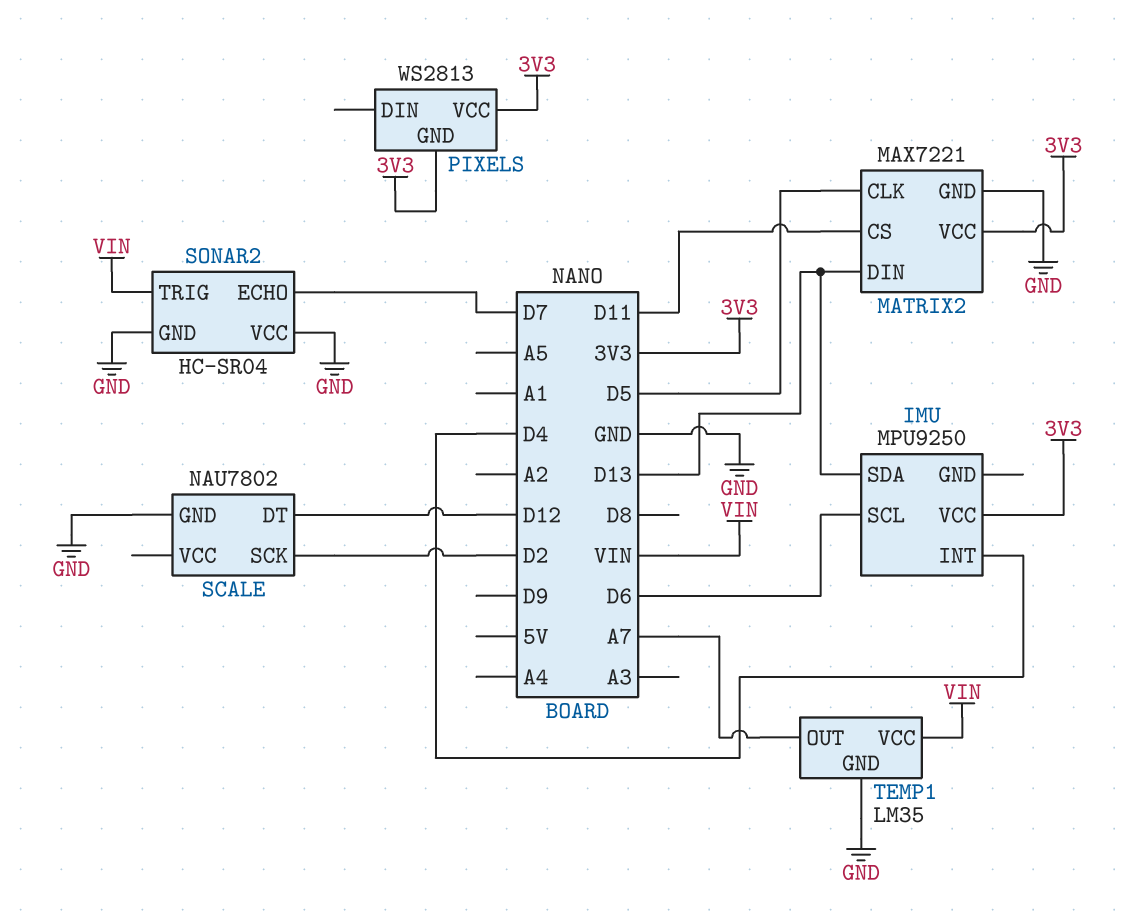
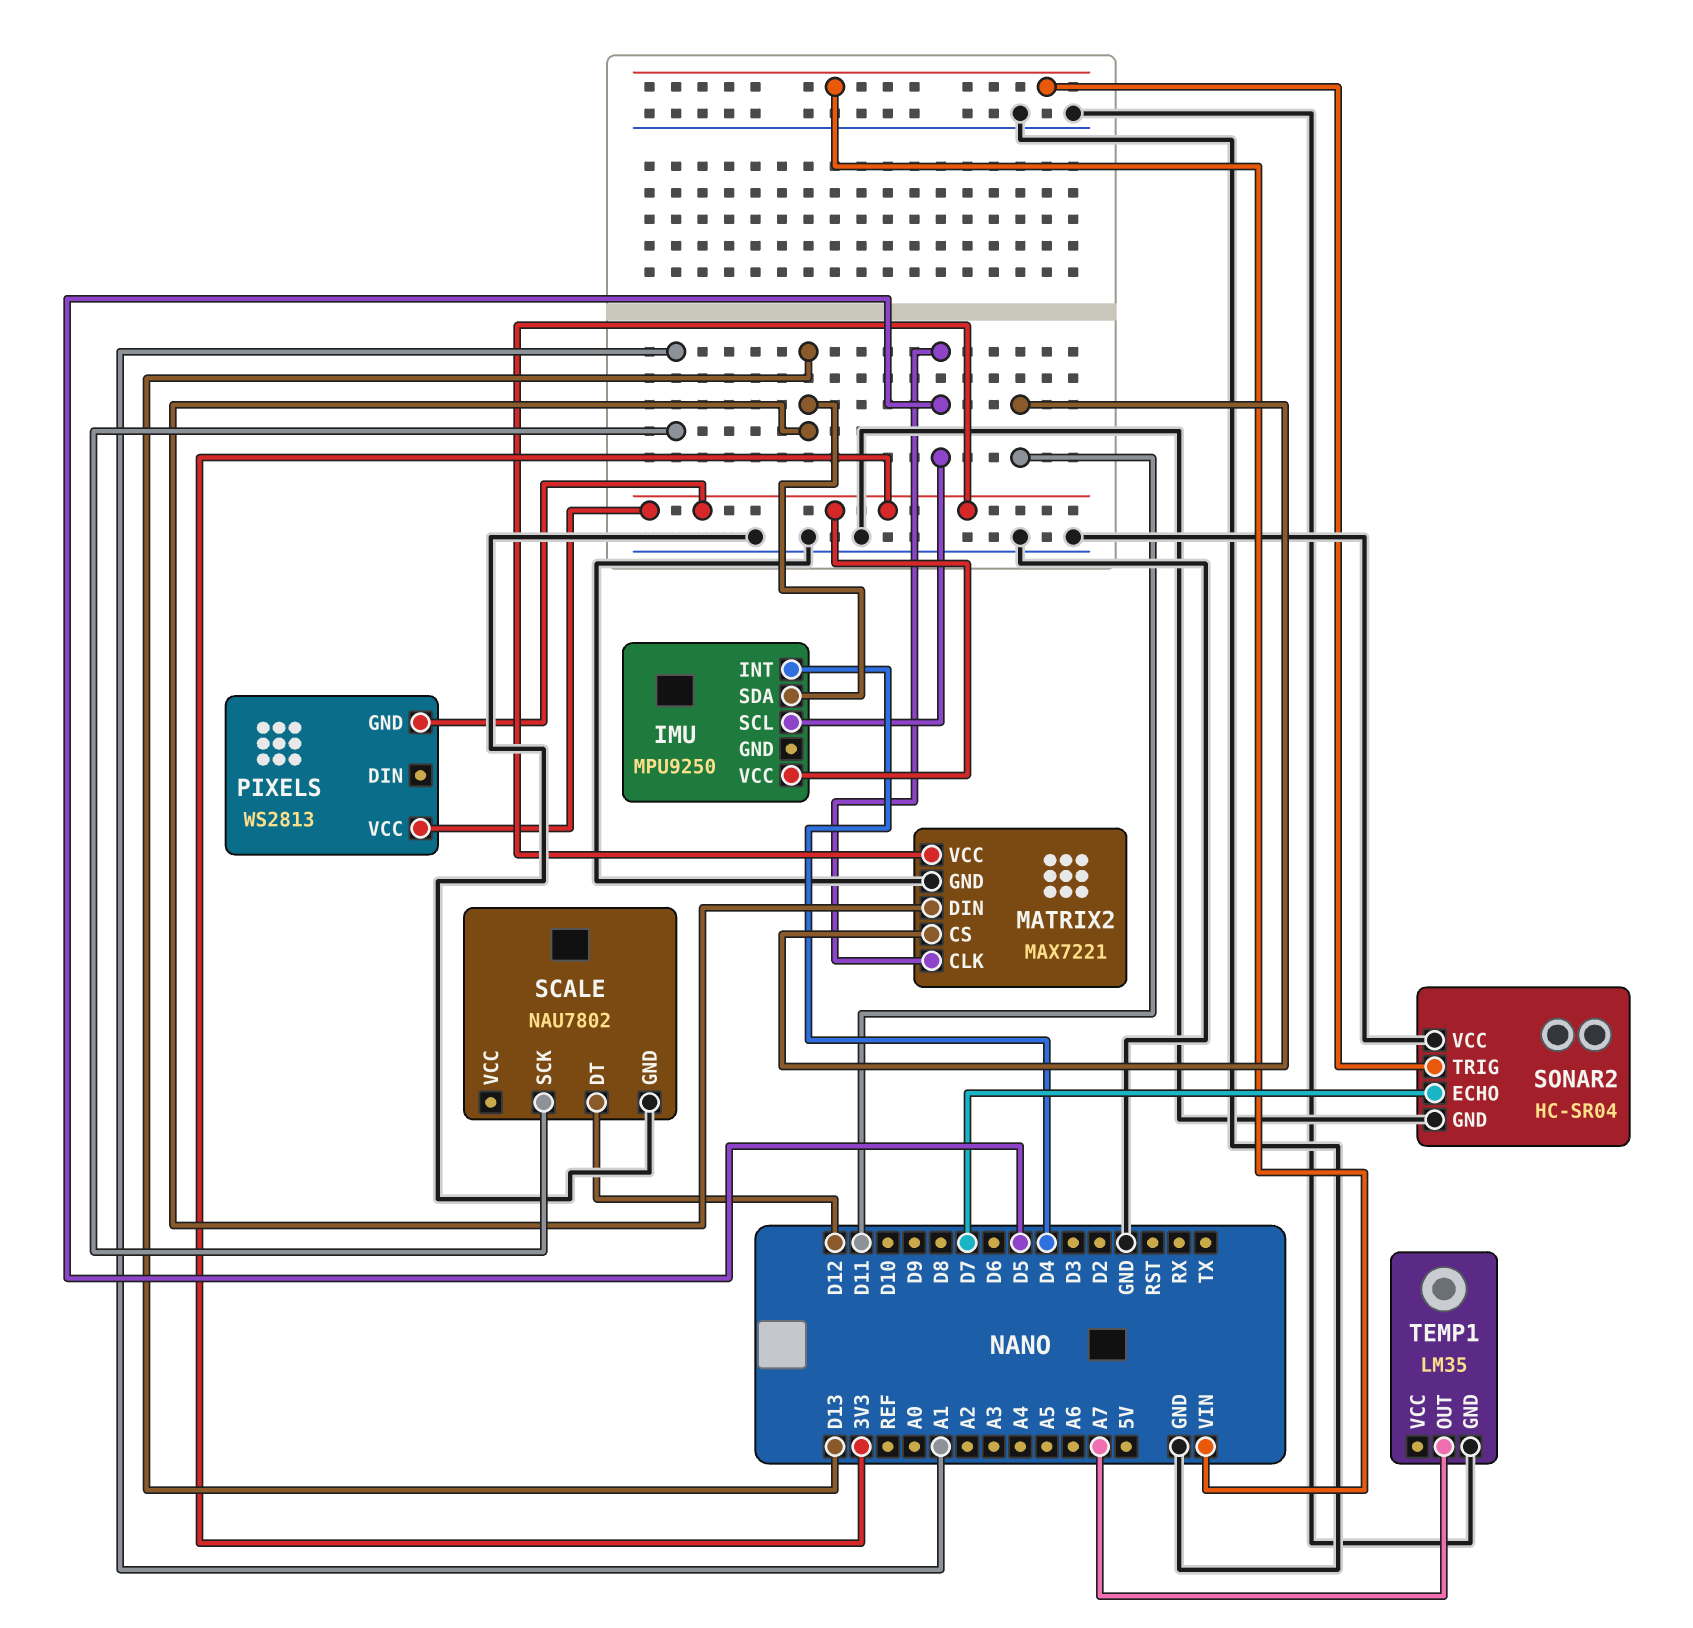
IMU pin SCL: D6 -> D5
SCALE pin SCK: D2 -> A1
TEMP1 pin VCC: VIN -> none

